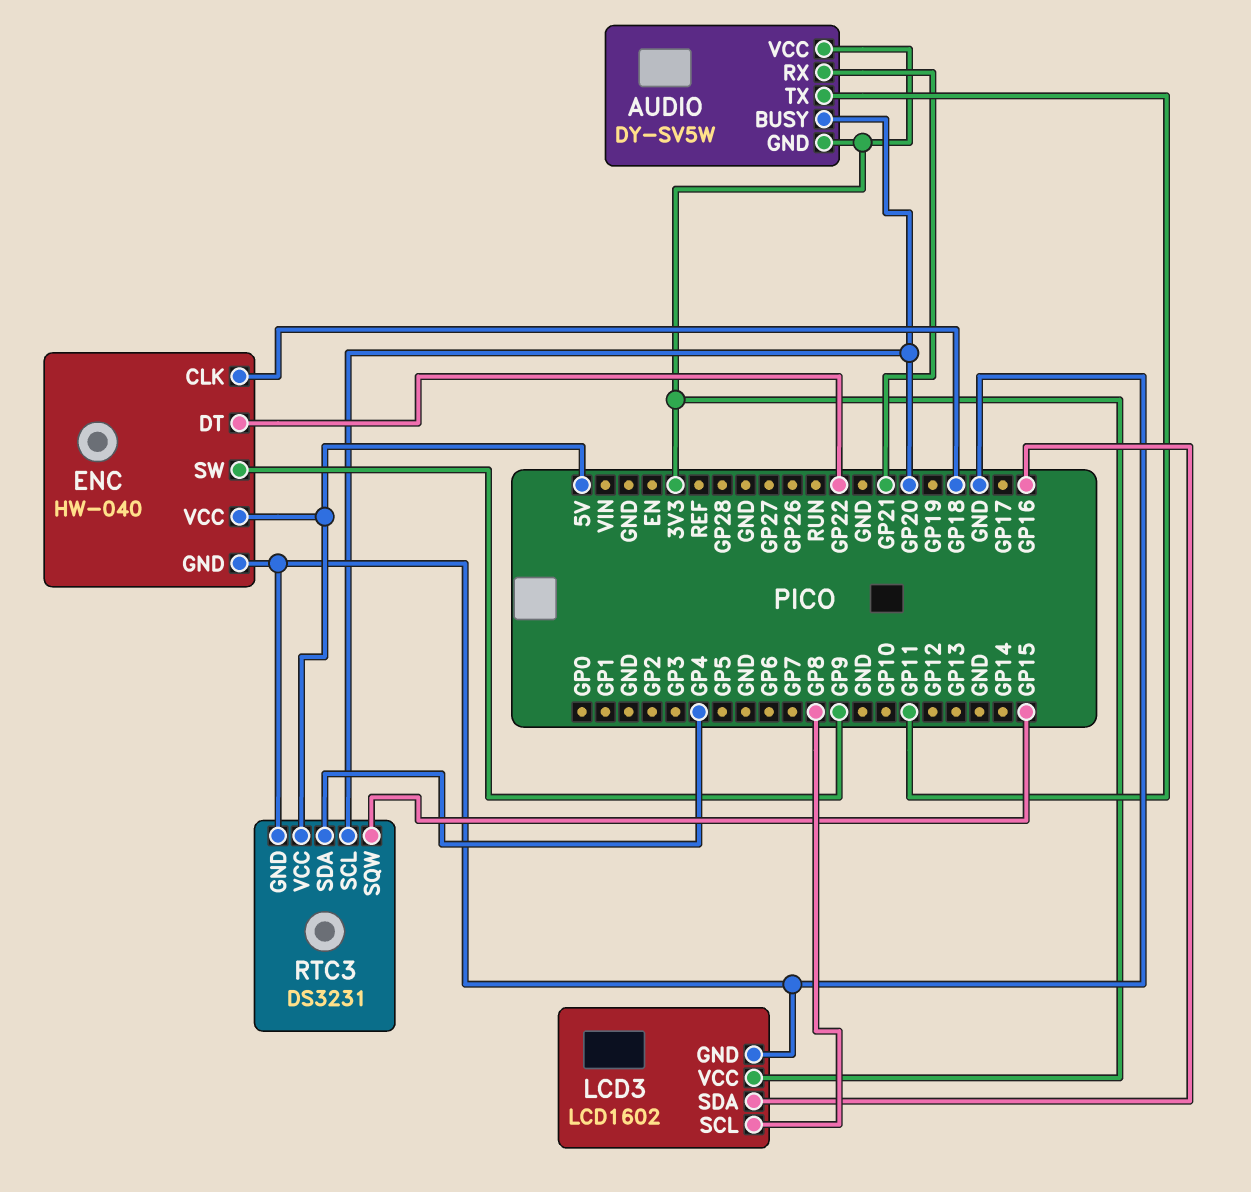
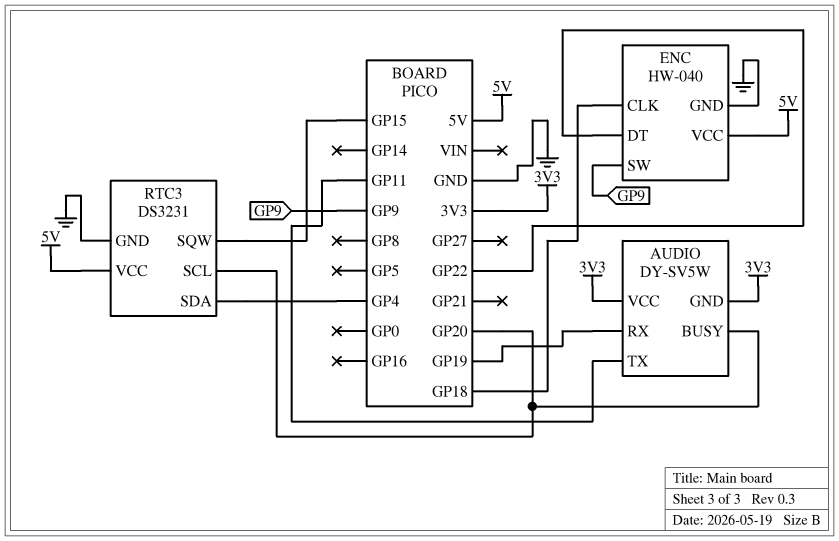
AUDIO pin RX: GP21 -> GP19
LCD3: LCD1602 -> none
LCD3 pin GND: GND -> none
LCD3 pin SCL: GP8 -> none
LCD3 pin SDA: GP16 -> none
LCD3 pin VCC: 3V3 -> none

